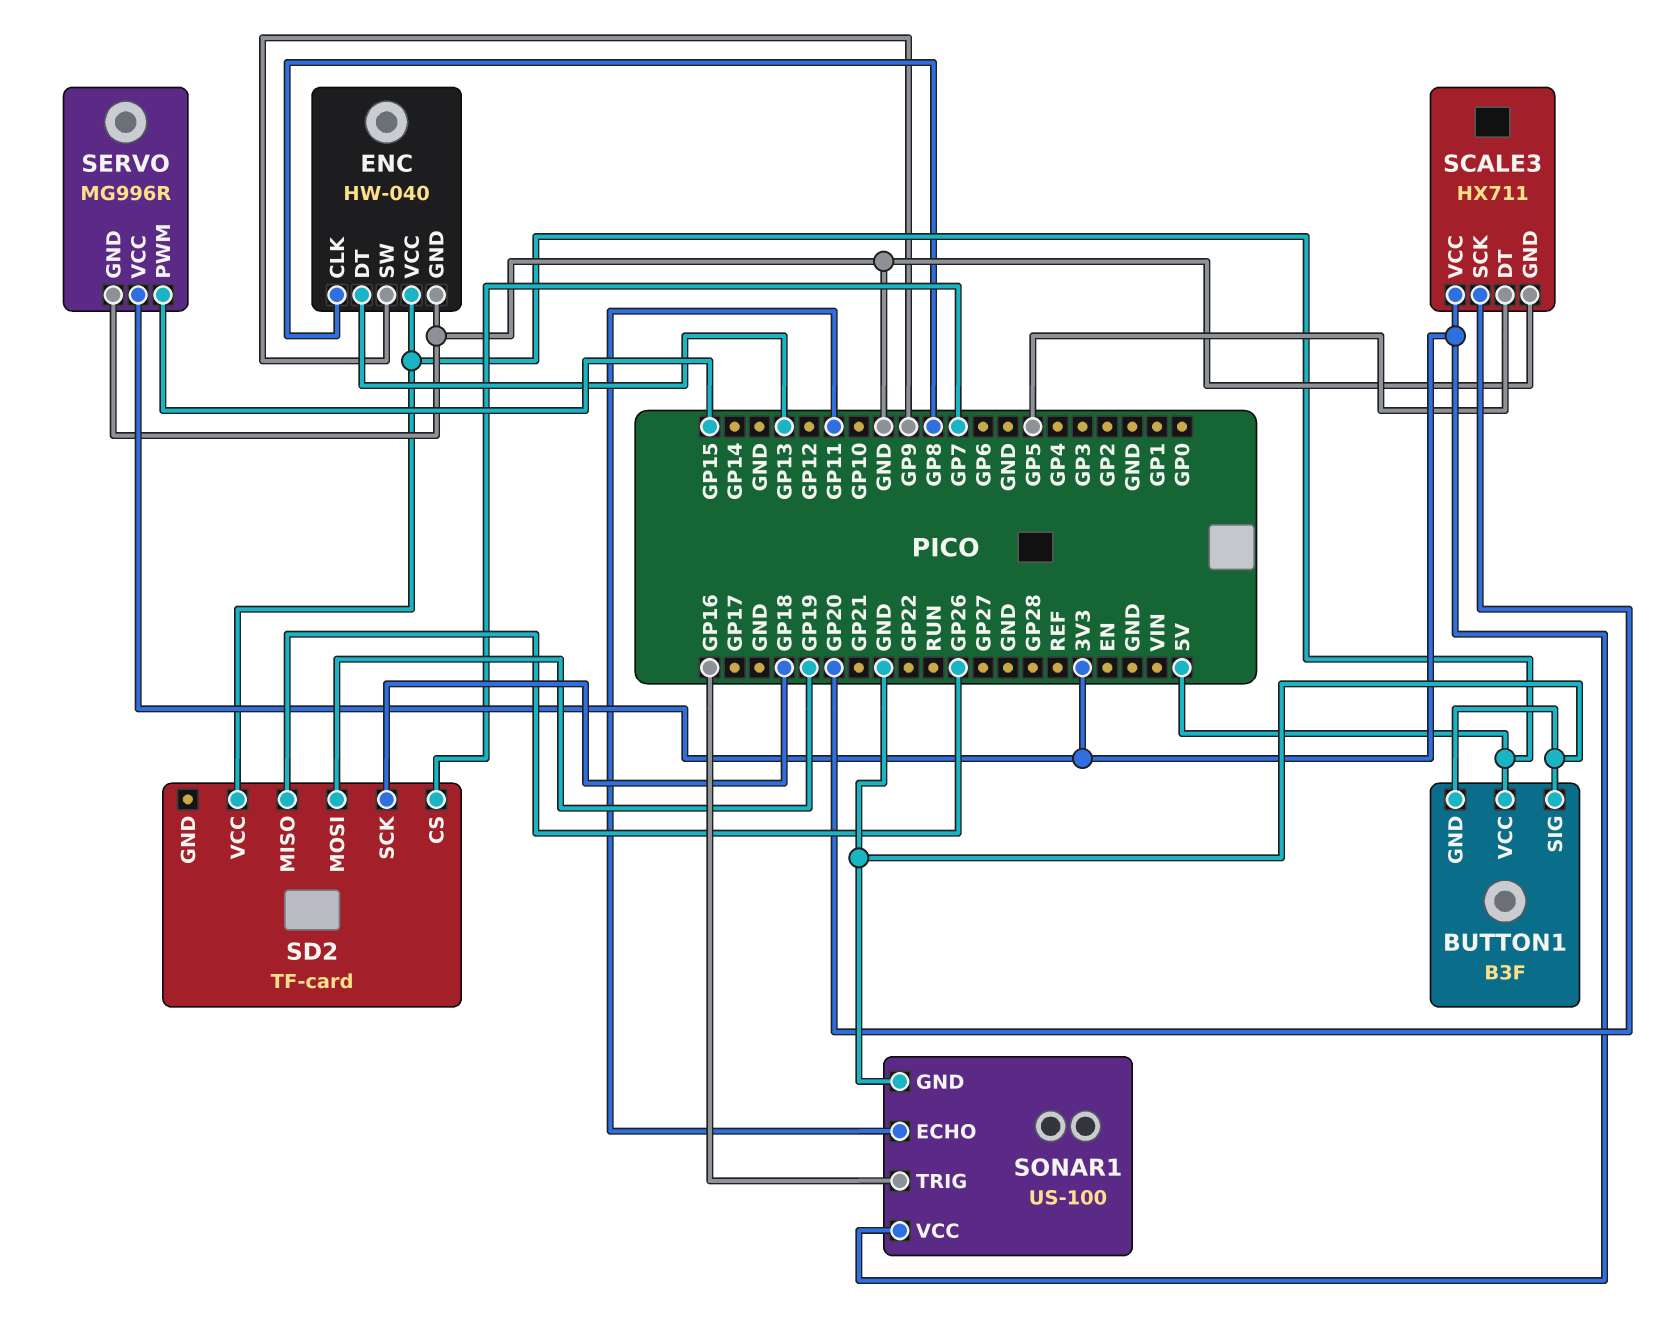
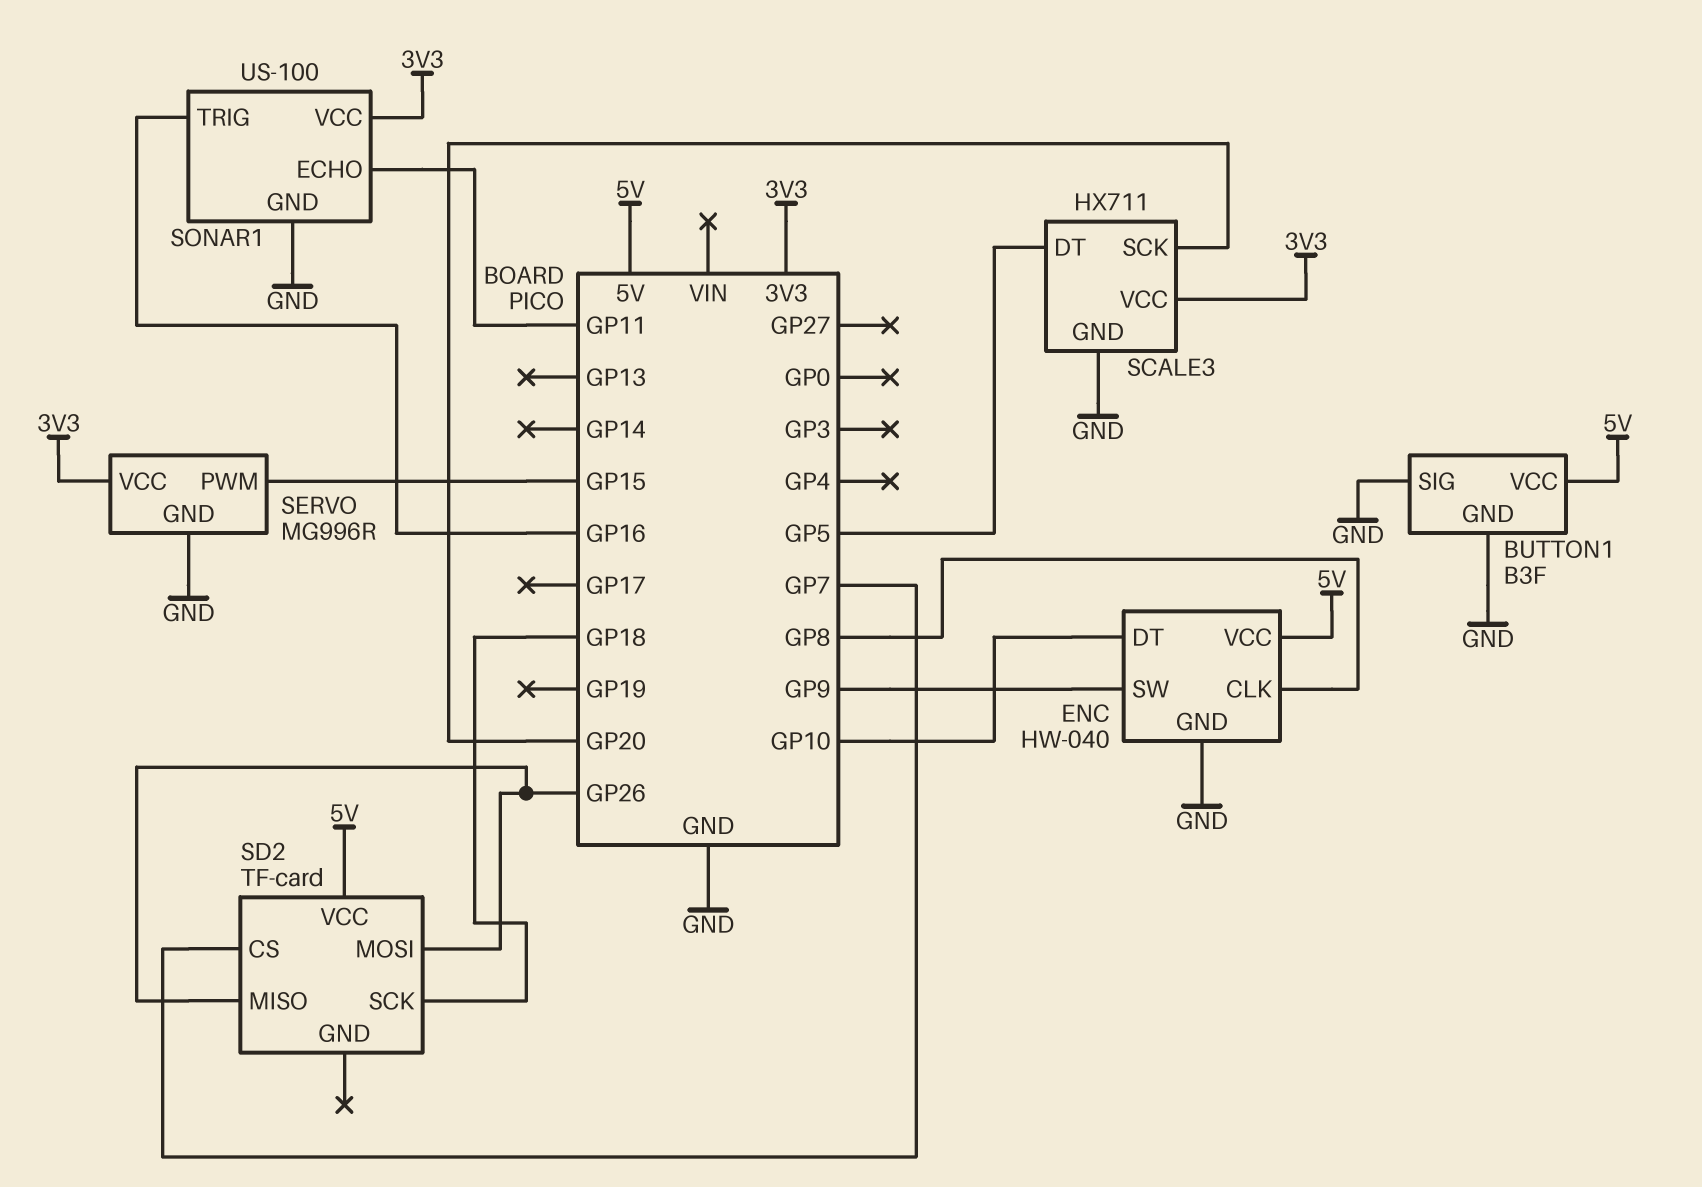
ENC pin DT: GP13 -> GP10
SD2 pin MOSI: GP19 -> GP26

